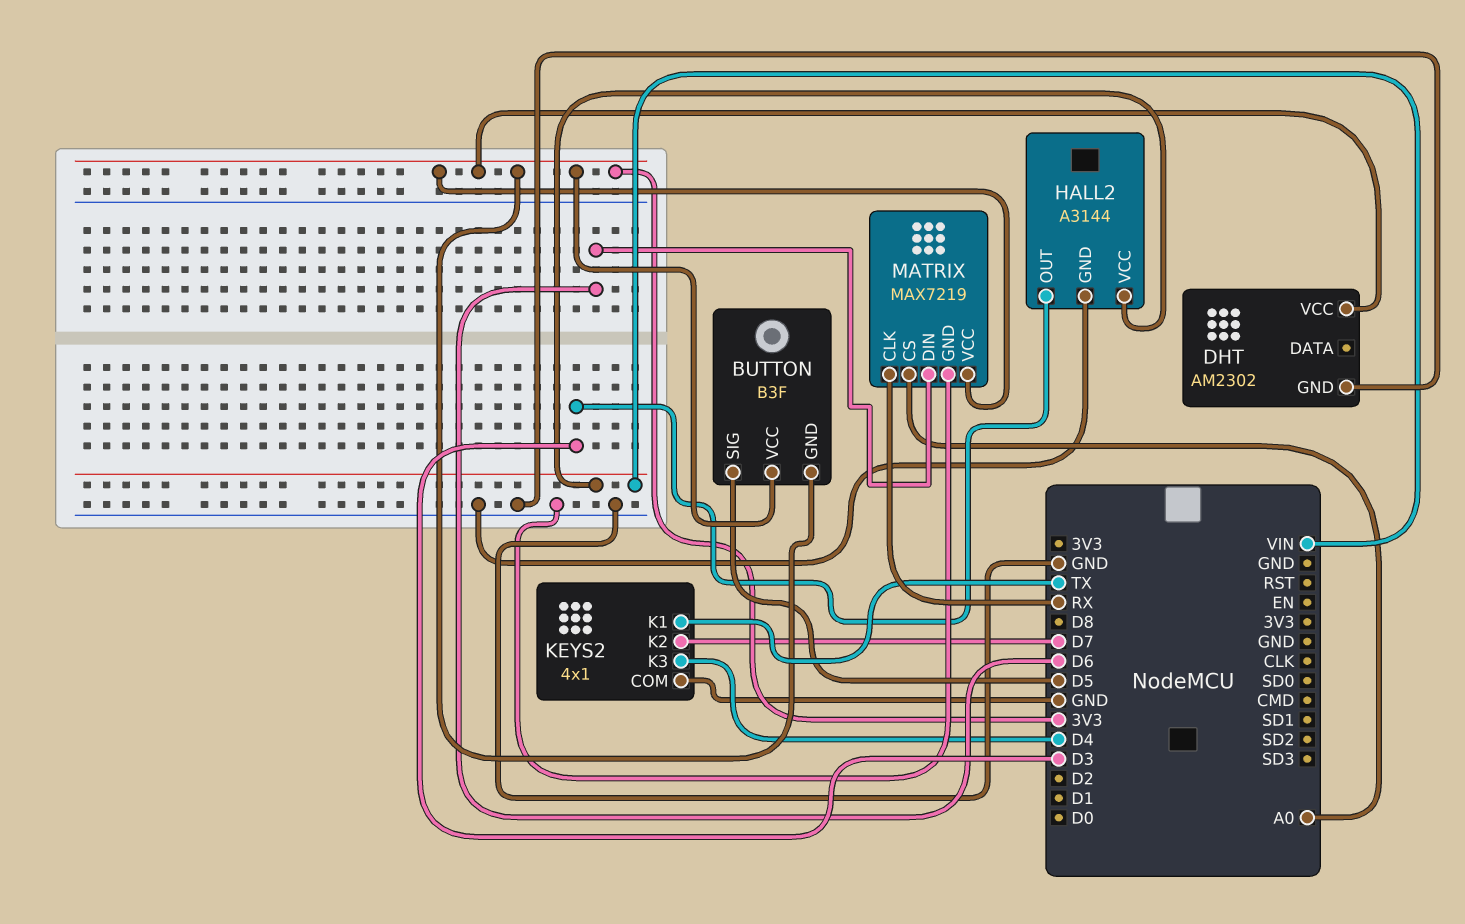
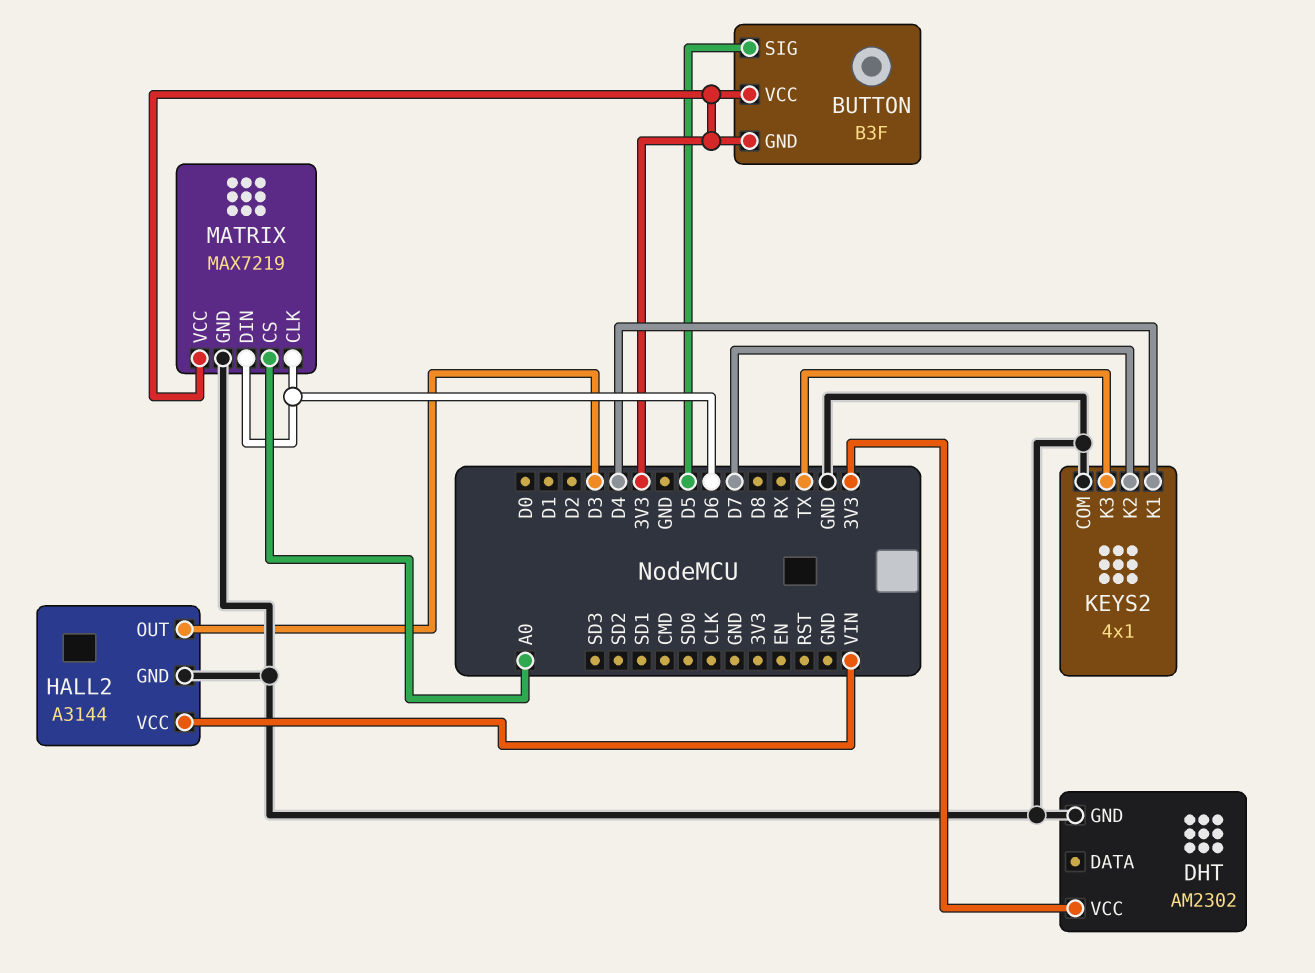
KEYS2 pin K1: TX -> D4
KEYS2 pin K3: D4 -> TX
MATRIX pin CLK: RX -> D6

